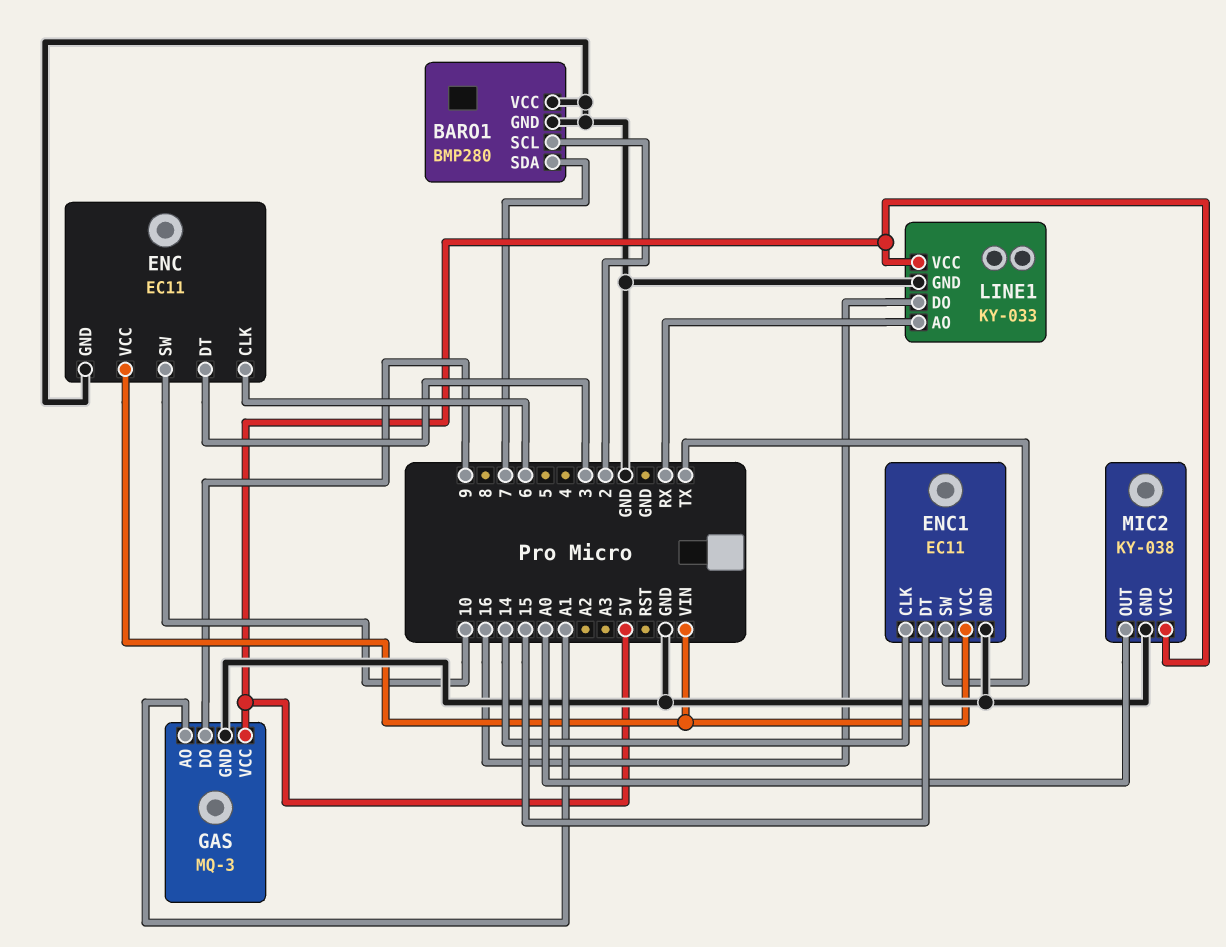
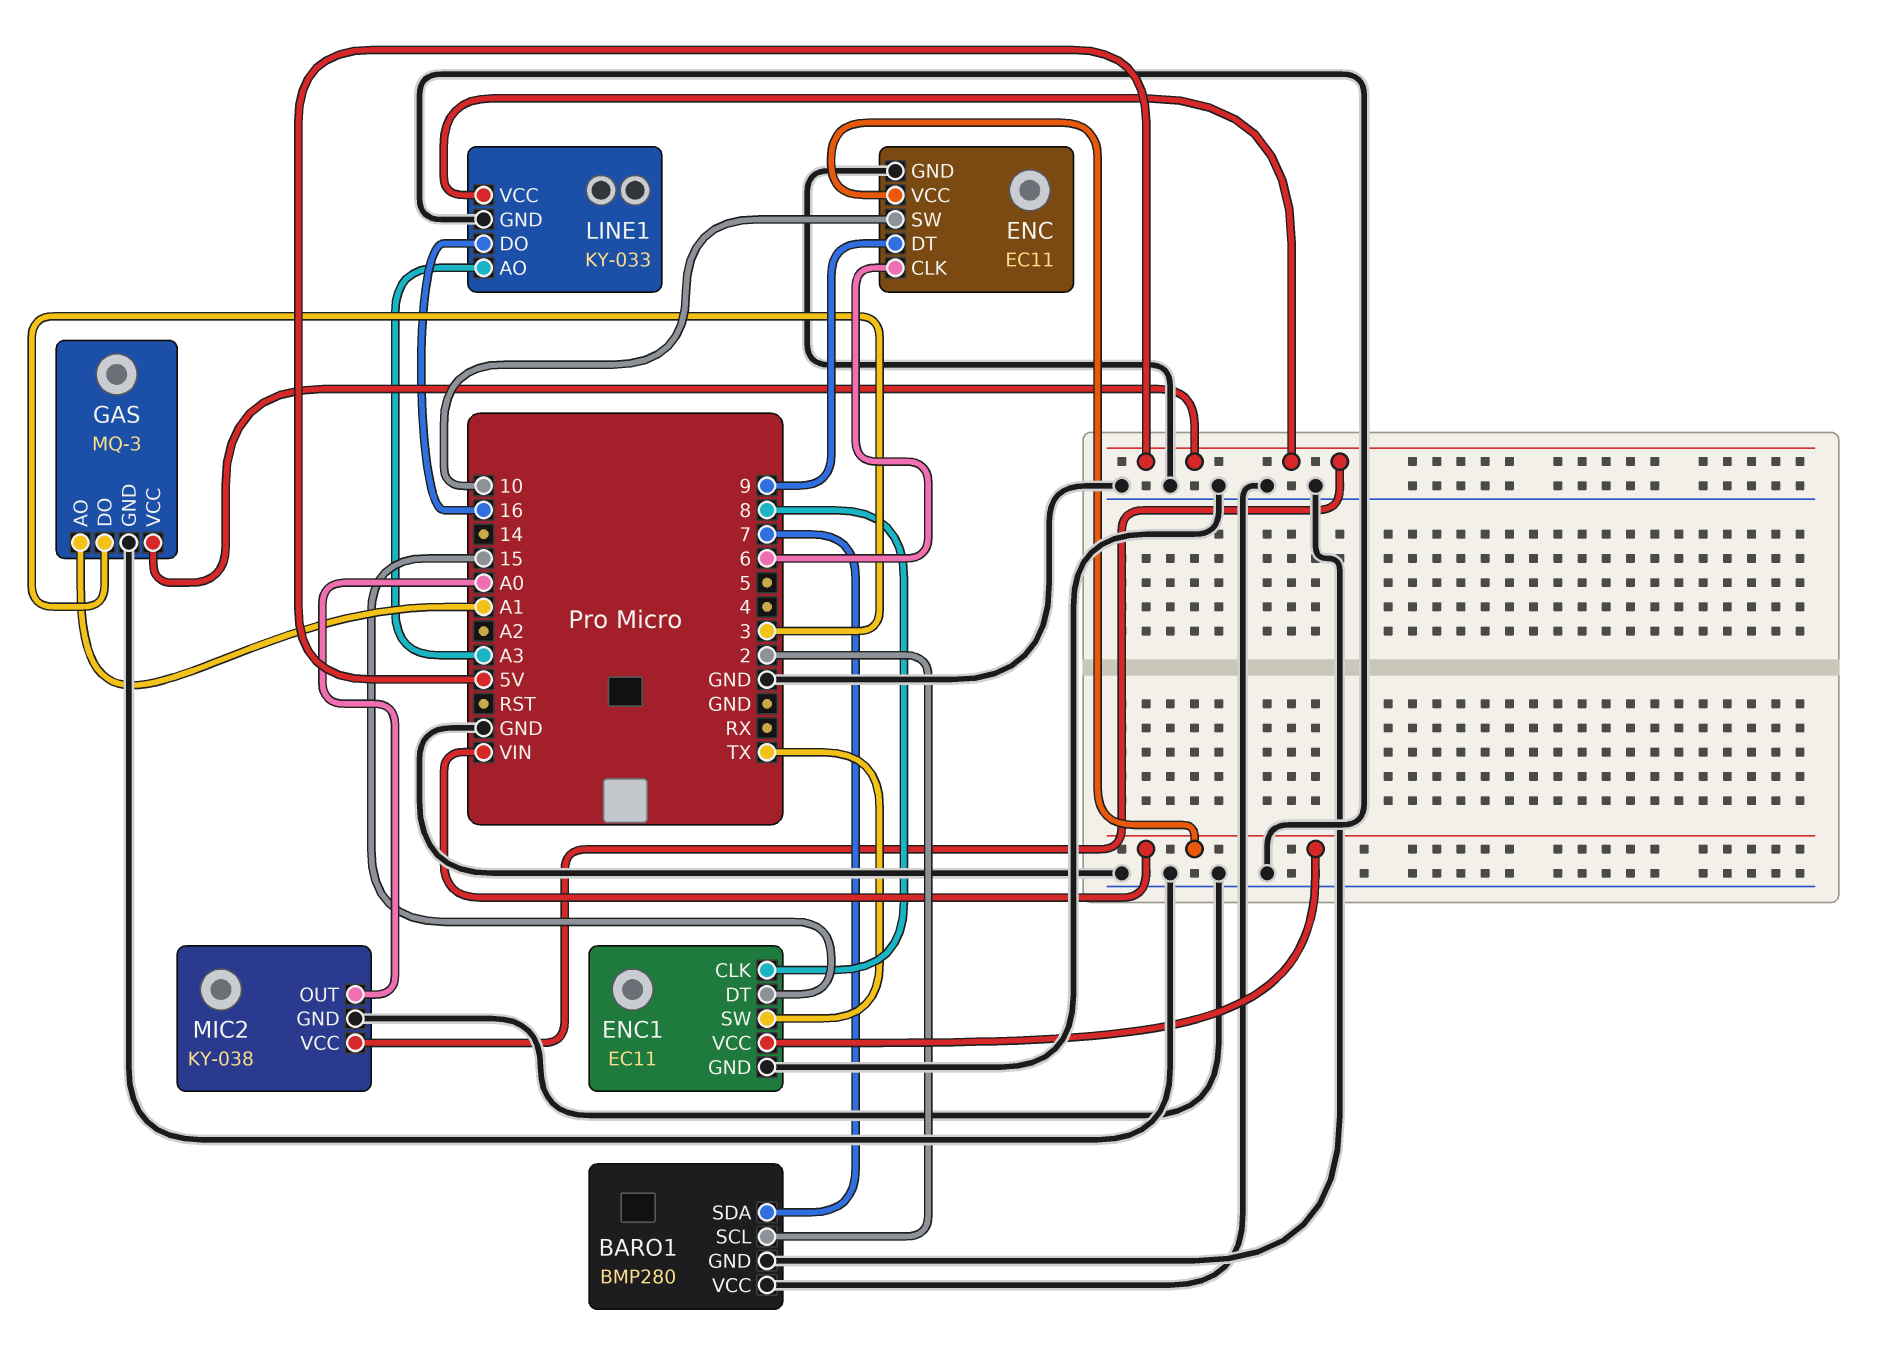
ENC pin DT: 3 -> 9
ENC1 pin CLK: 14 -> 8
GAS pin DO: 9 -> 3
LINE1 pin AO: RX -> A3

